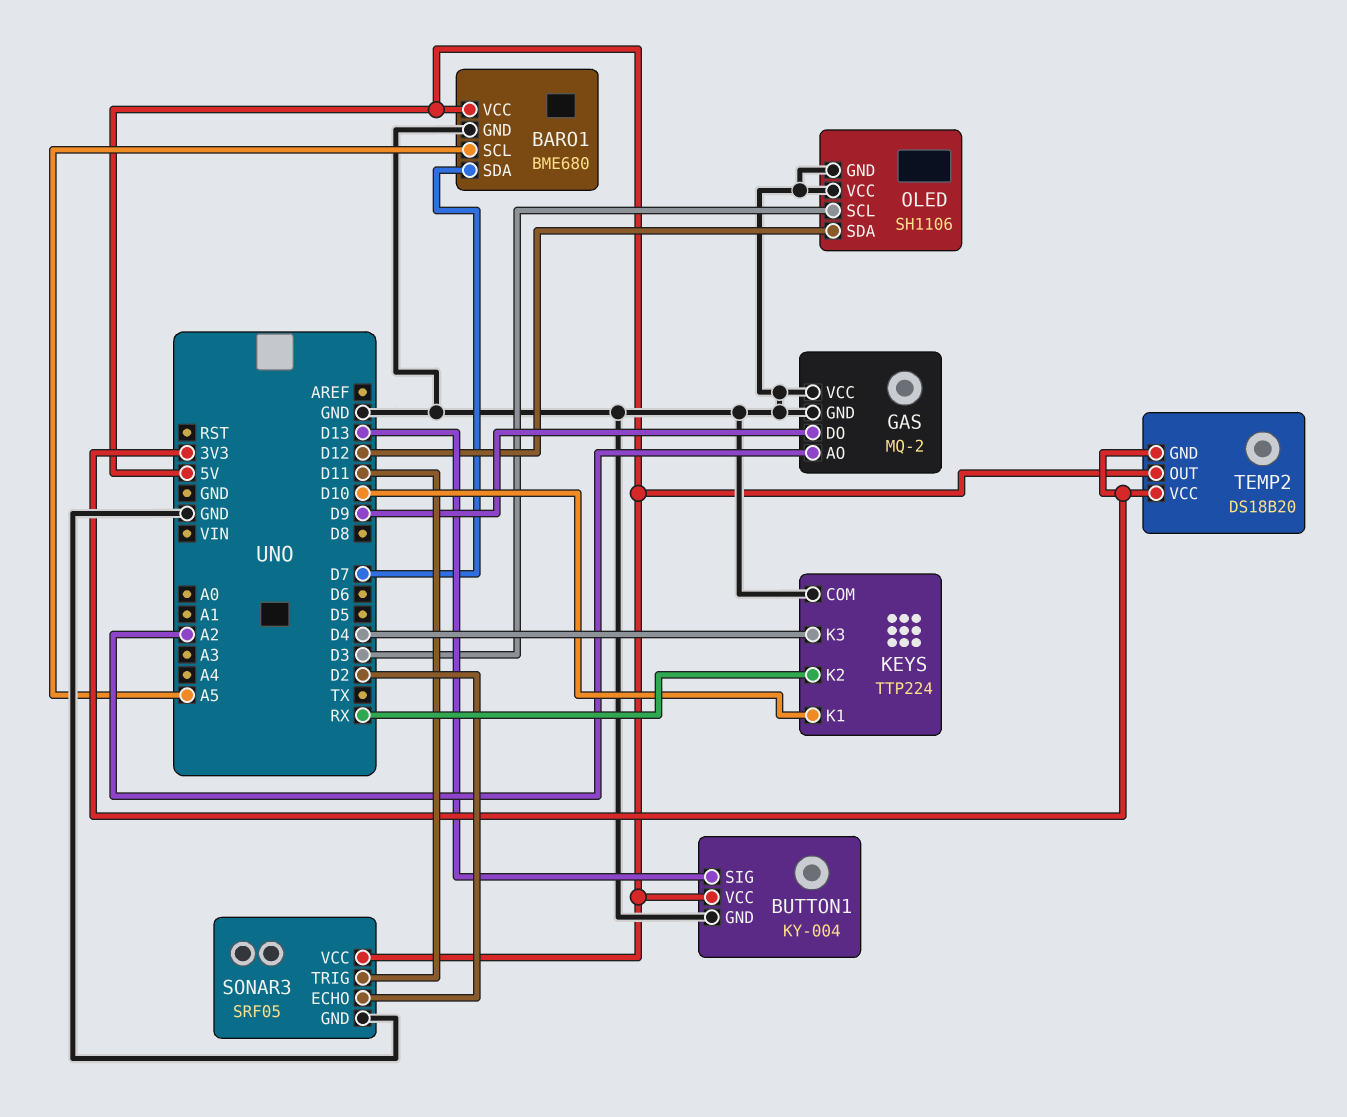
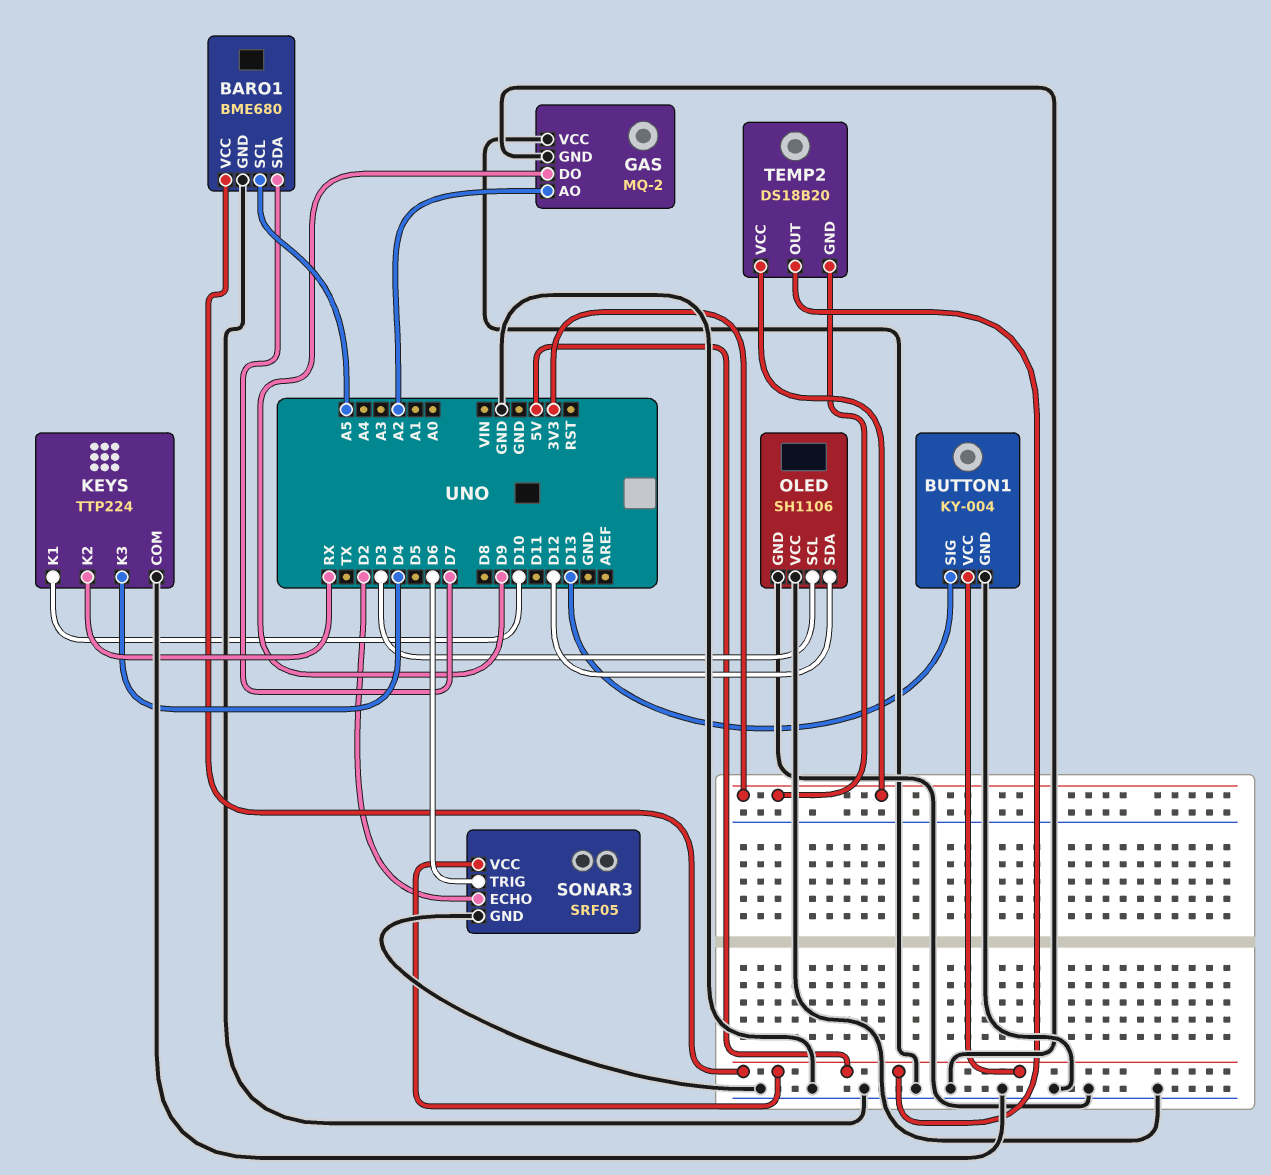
SONAR3 pin TRIG: D11 -> D6

